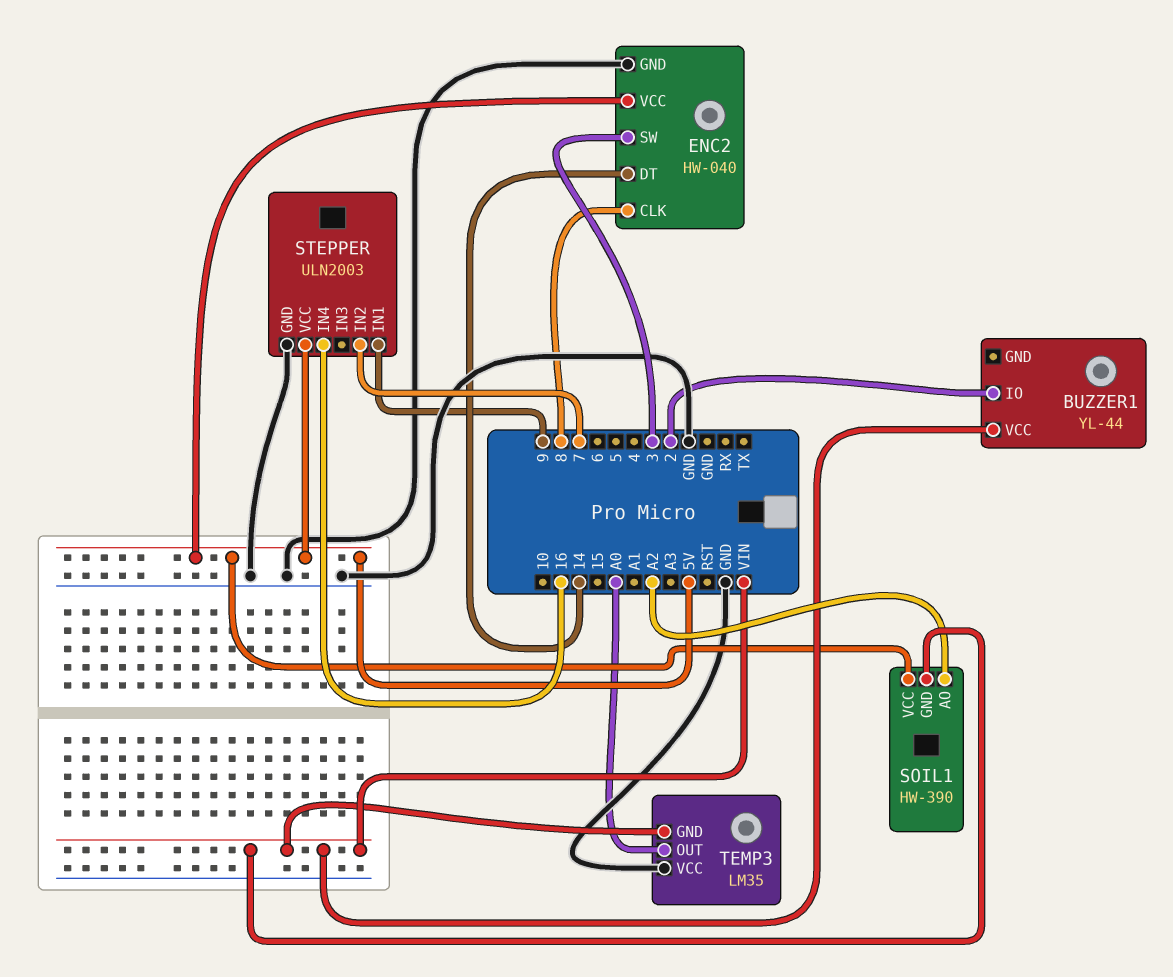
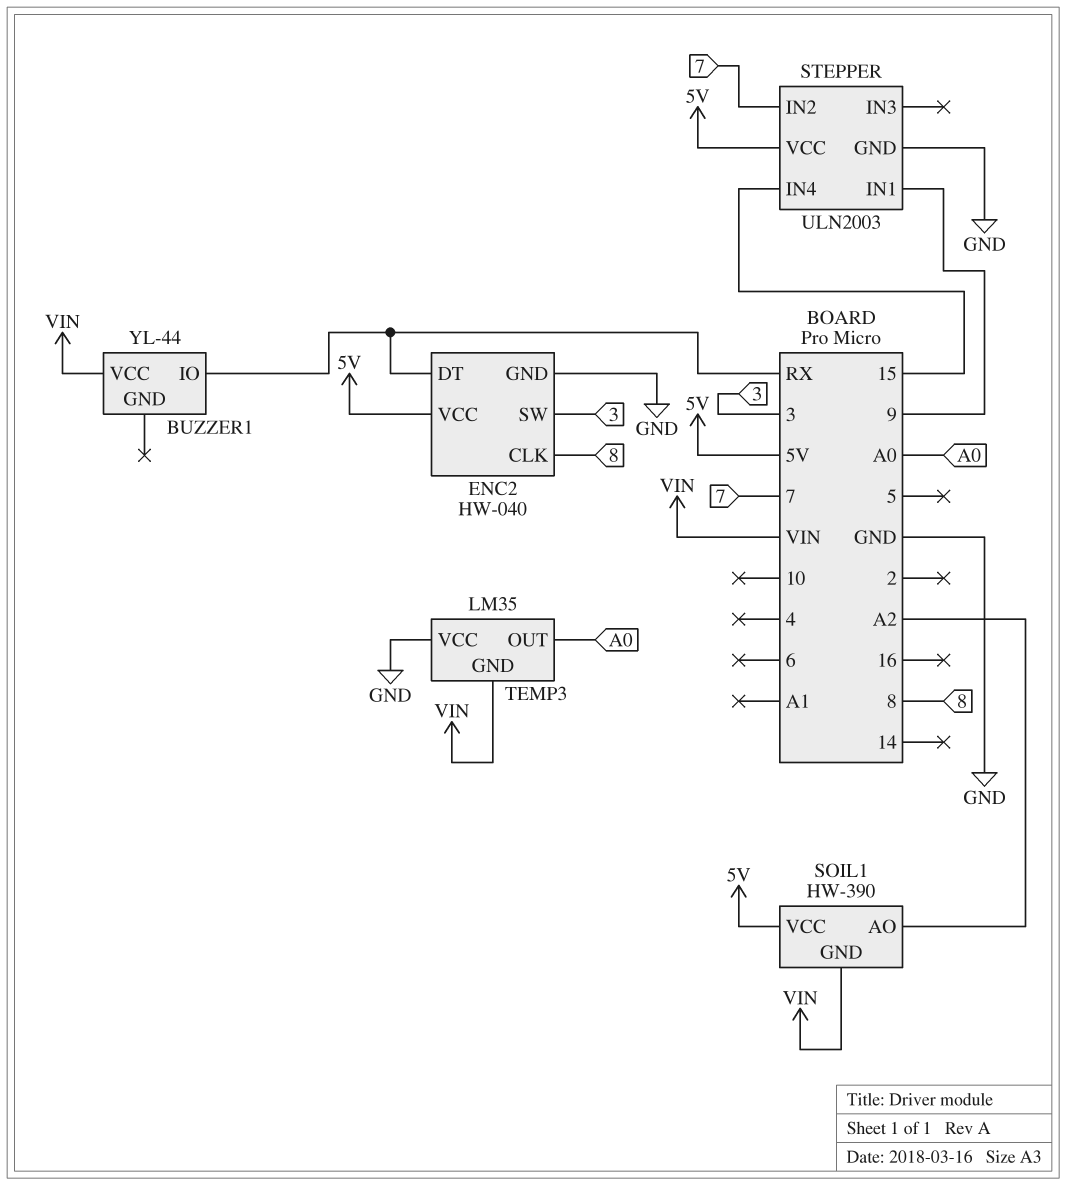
BUZZER1 pin IO: 2 -> RX
ENC2 pin DT: 14 -> RX
STEPPER pin IN4: 16 -> 15

